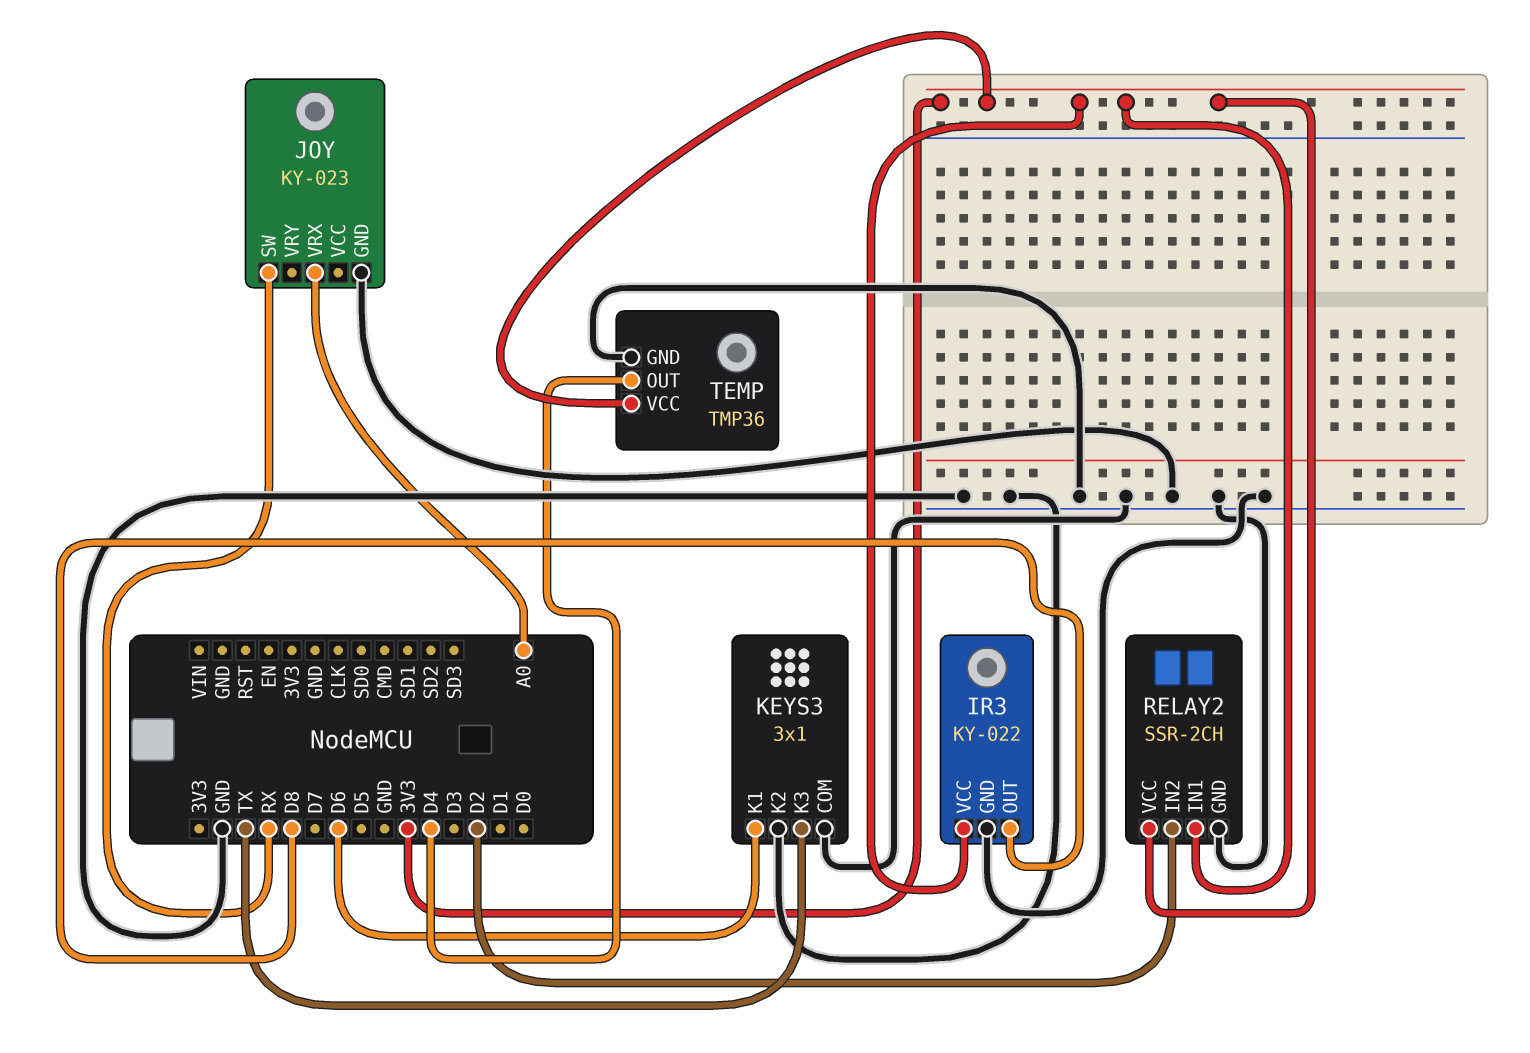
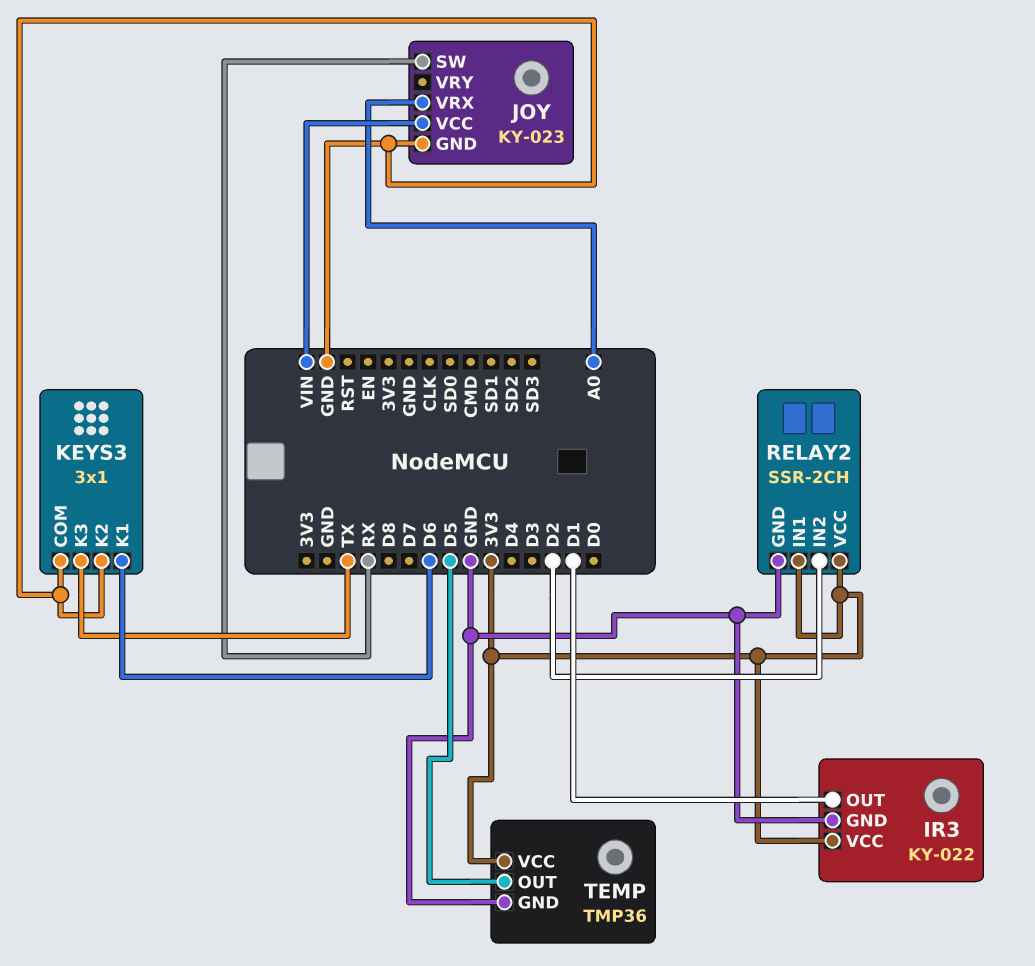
IR3 pin OUT: D8 -> D1
JOY pin VCC: none -> VIN
TEMP pin OUT: D4 -> D5

